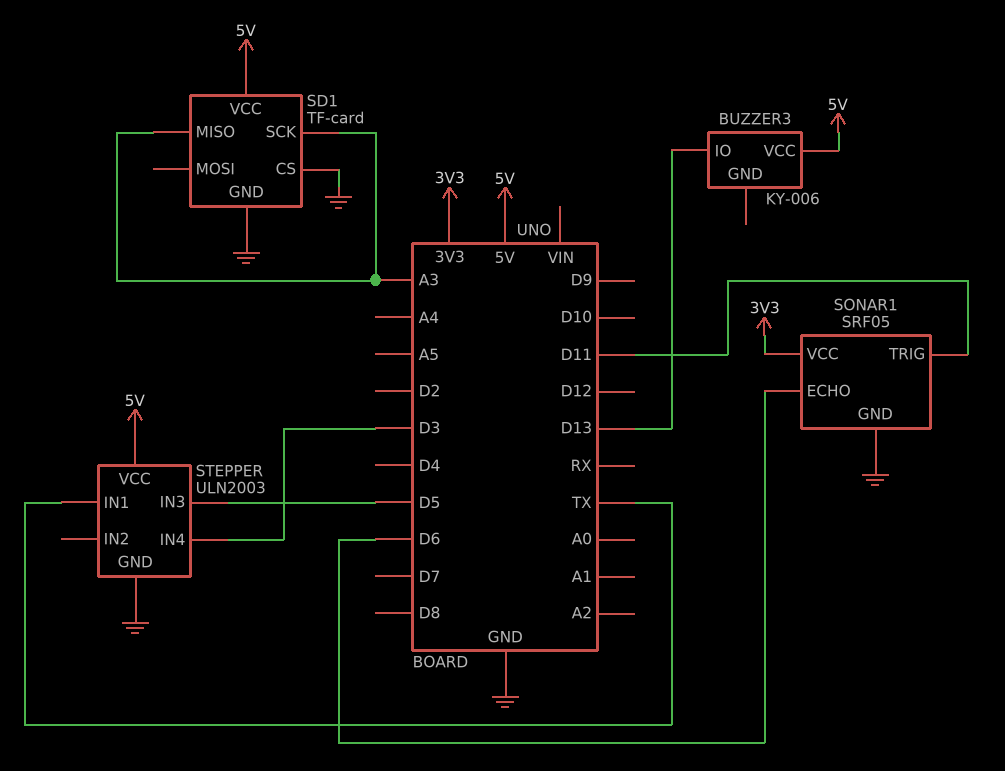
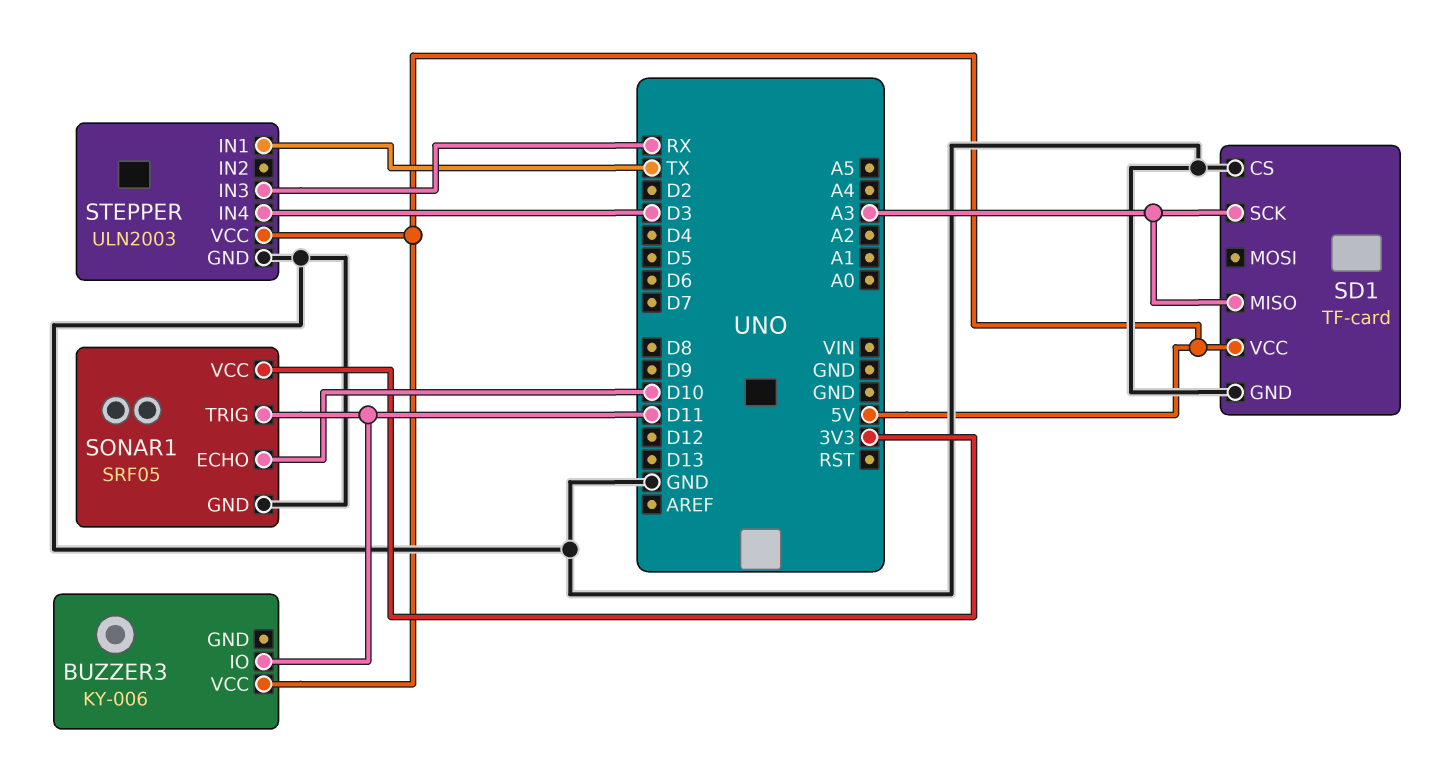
BUZZER3 pin IO: D13 -> D11
SONAR1 pin ECHO: D6 -> D10
STEPPER pin IN3: D5 -> RX

